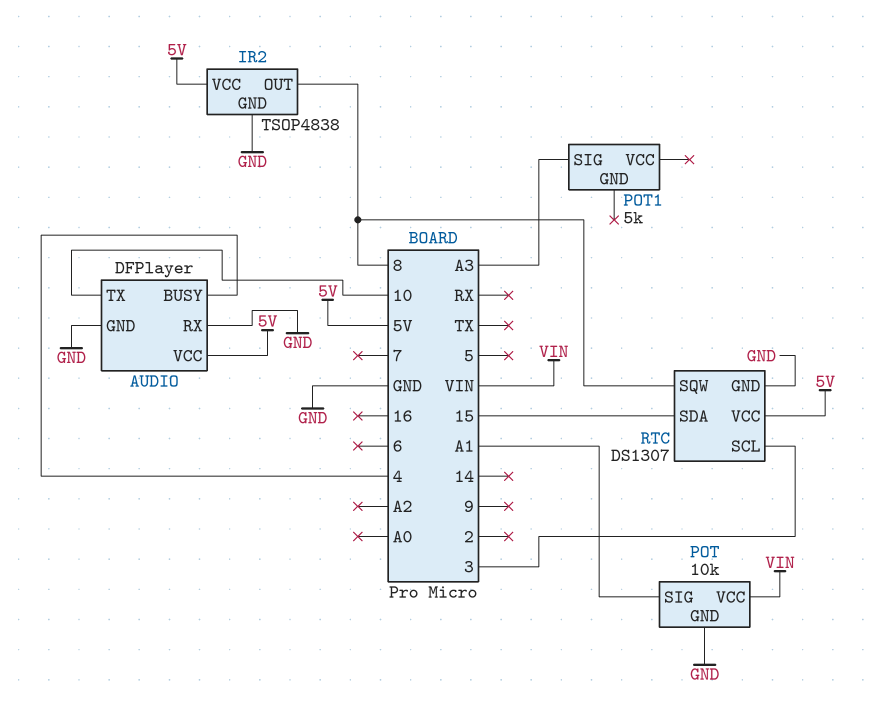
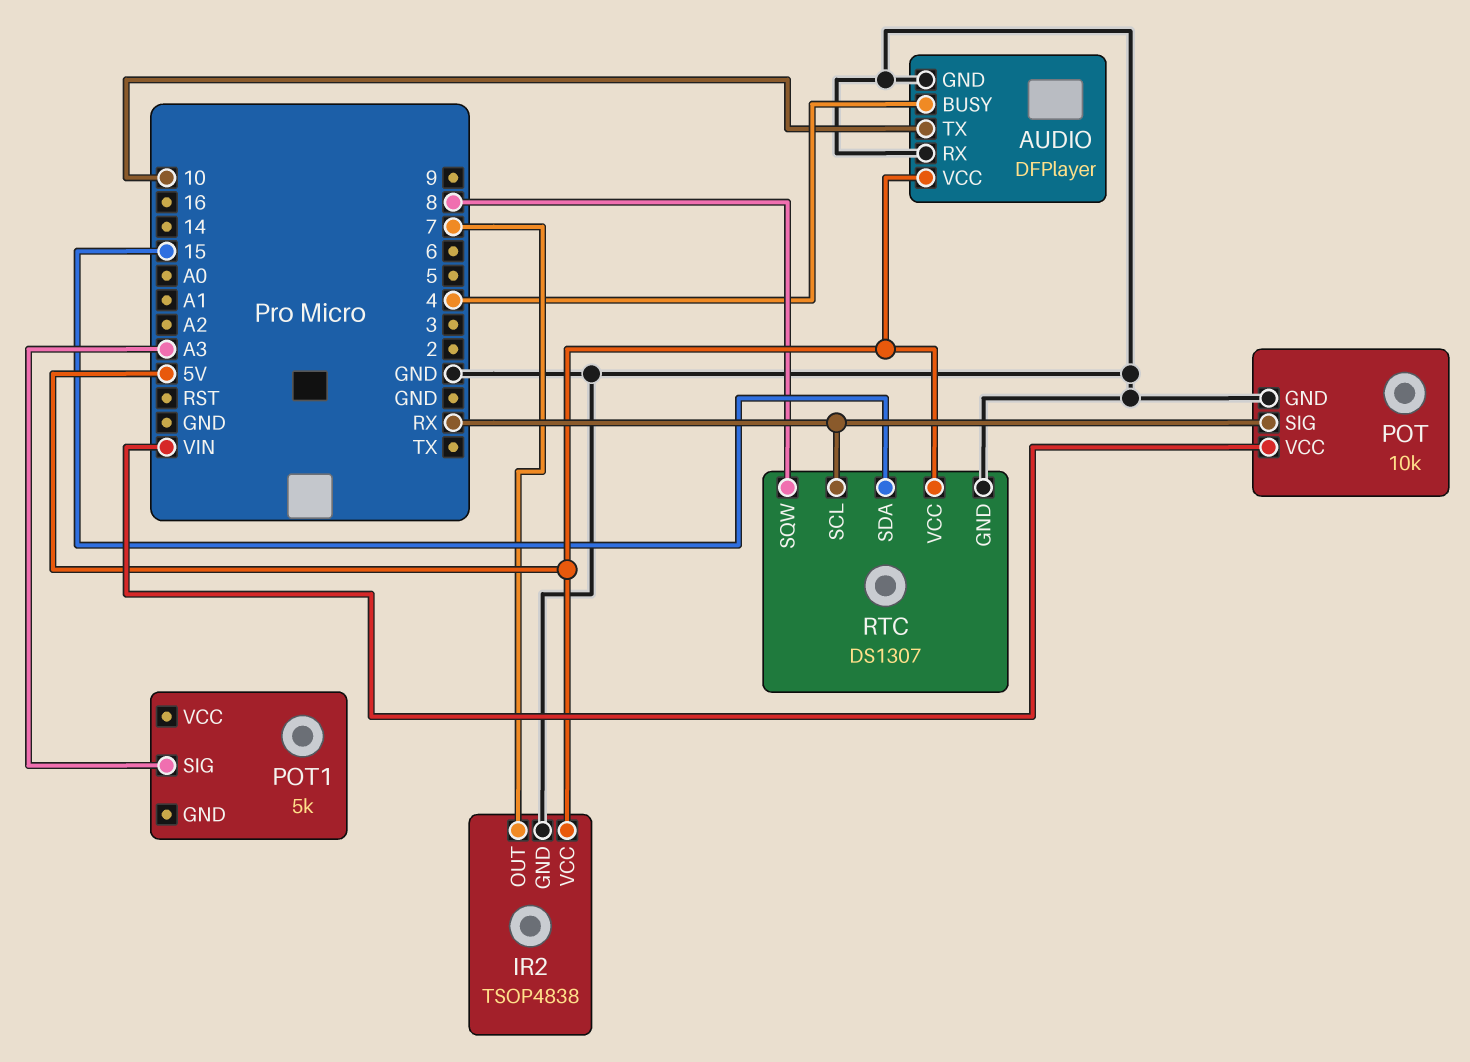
IR2 pin OUT: 8 -> 7
POT pin SIG: A1 -> RX
RTC pin SCL: 3 -> RX

